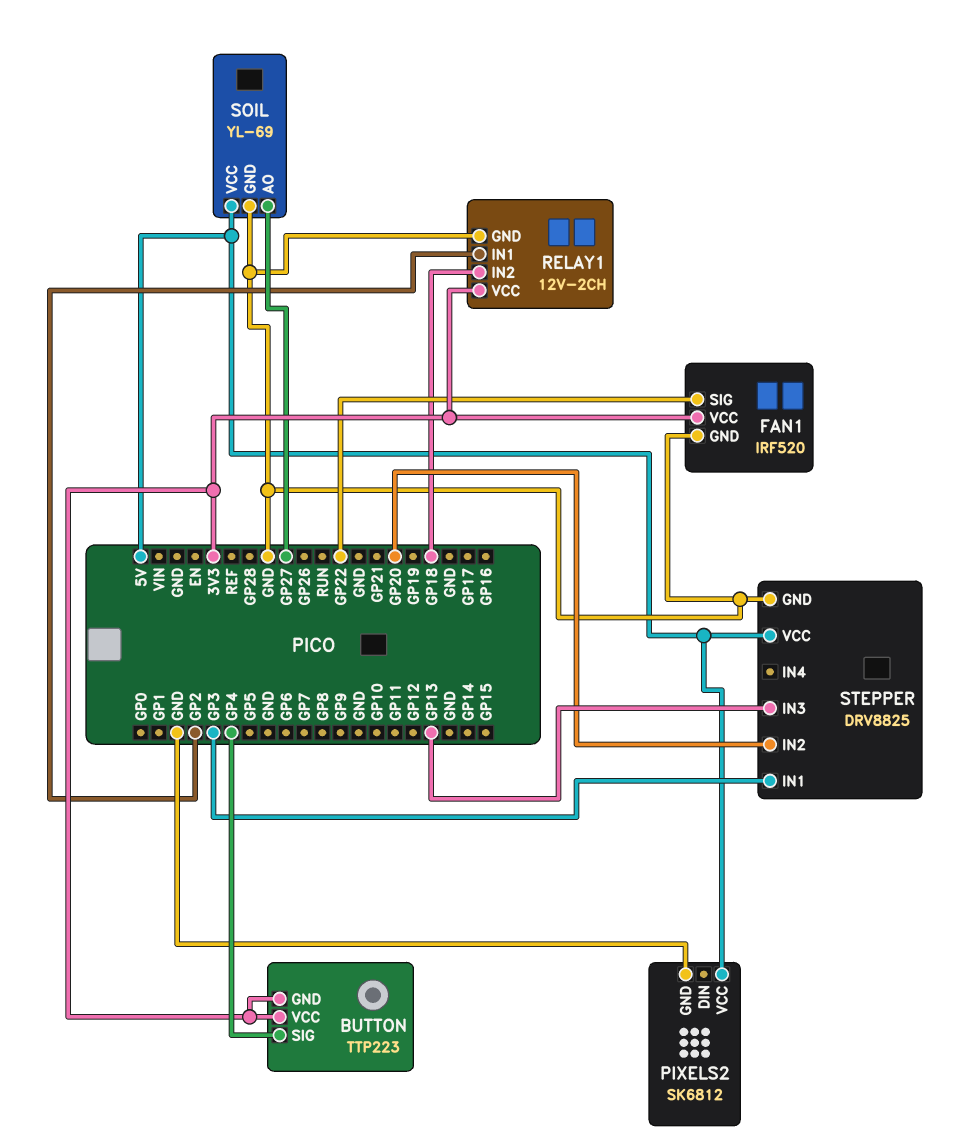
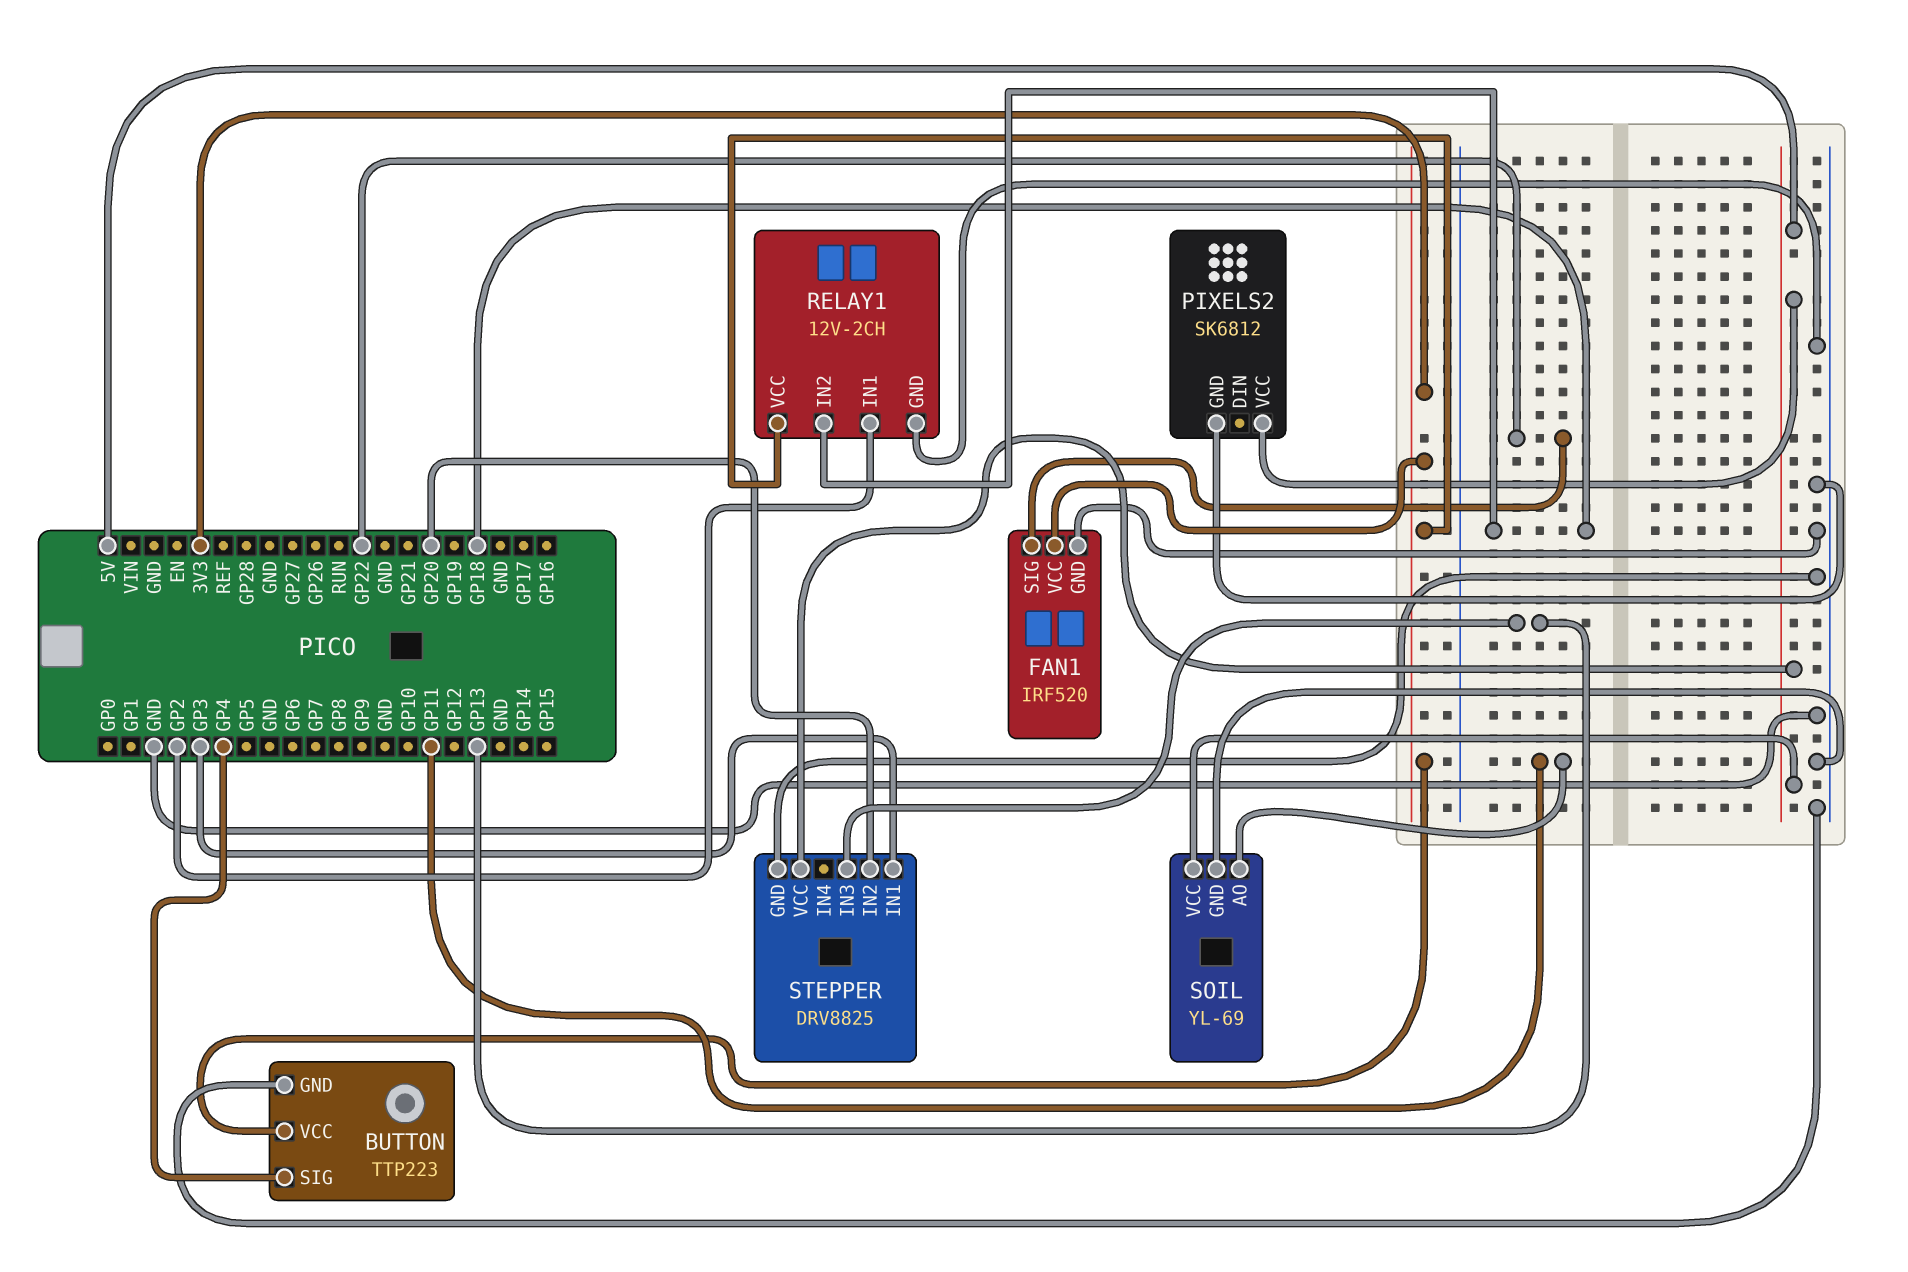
BUTTON pin GND: 3V3 -> GND
SOIL pin AO: GP27 -> GP11

